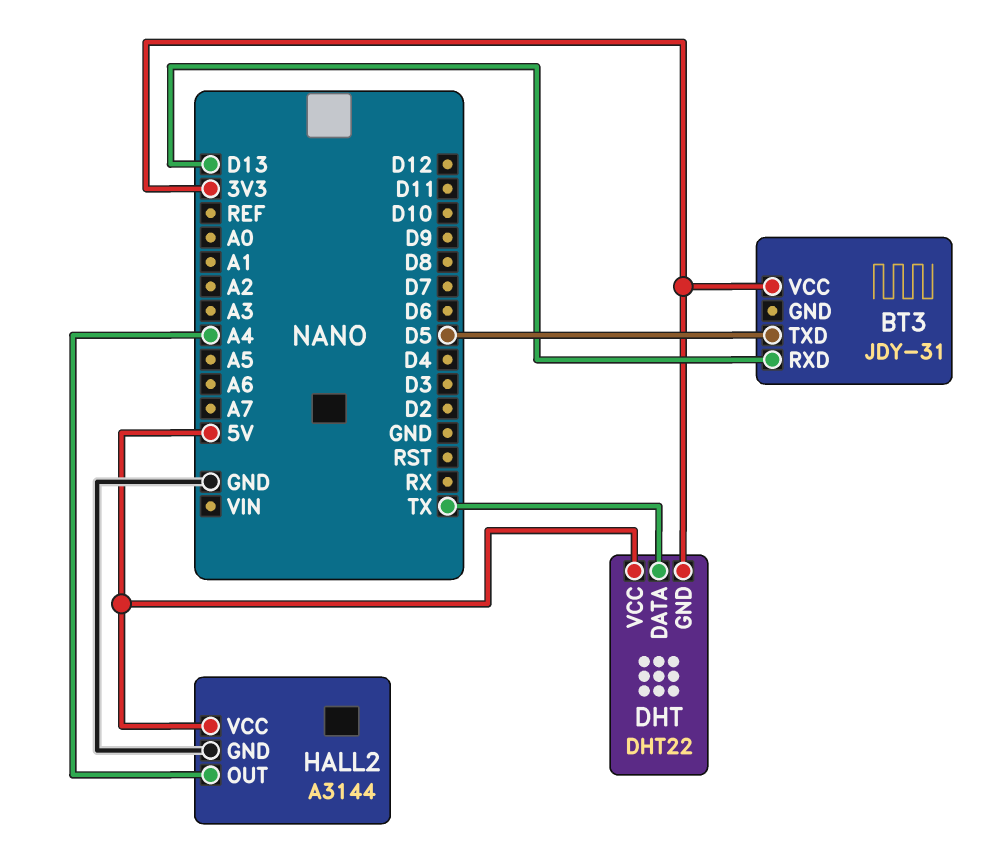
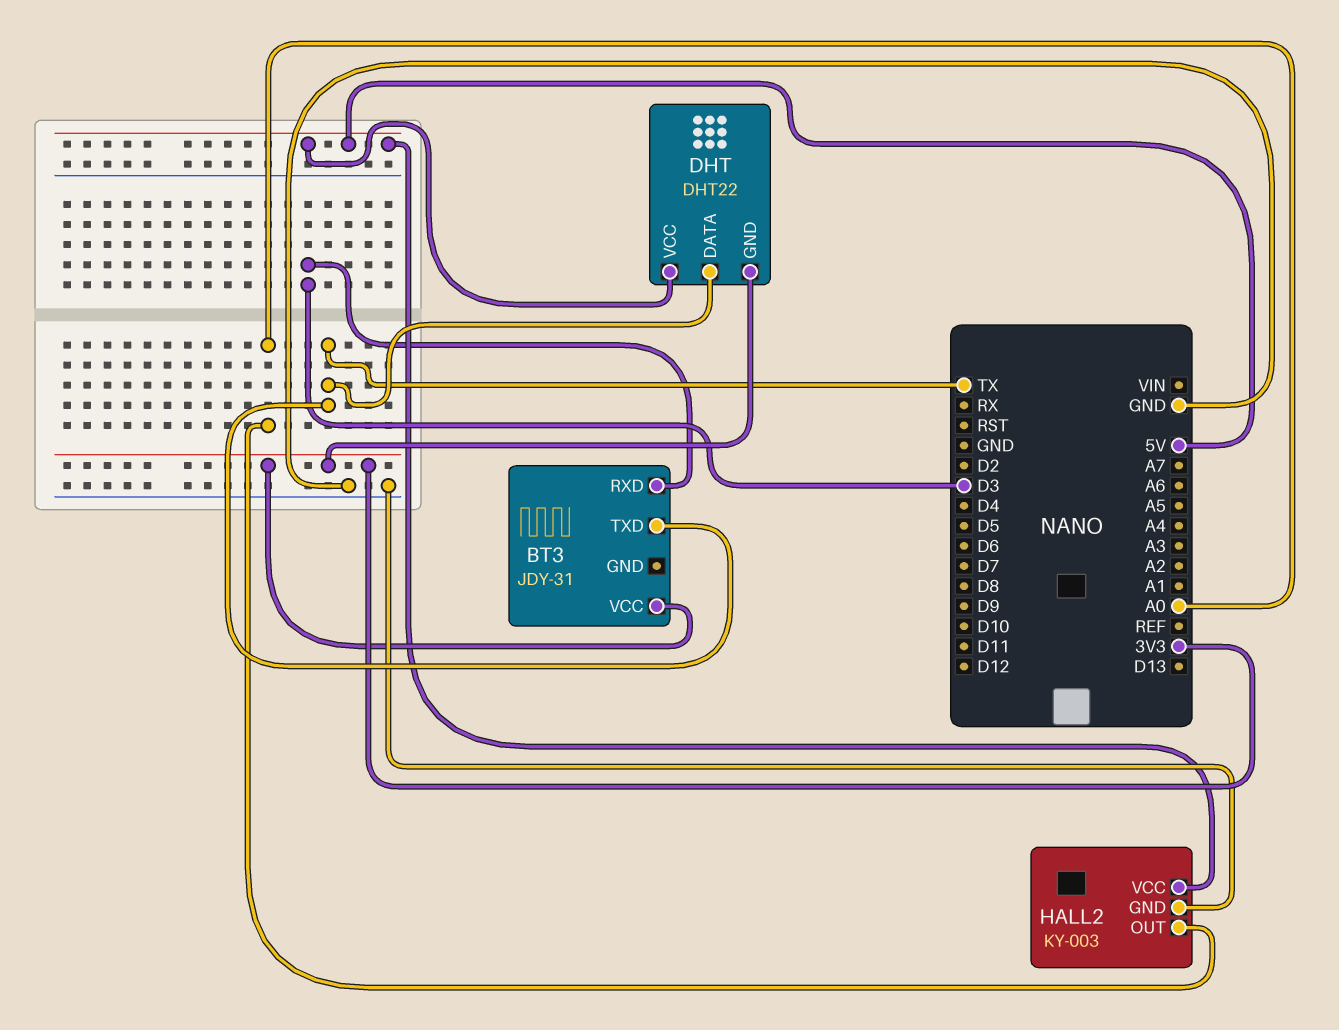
BT3 pin RXD: D13 -> D3
BT3 pin TXD: D5 -> TX
HALL2: A3144 -> KY-003
HALL2 pin OUT: A4 -> A0

